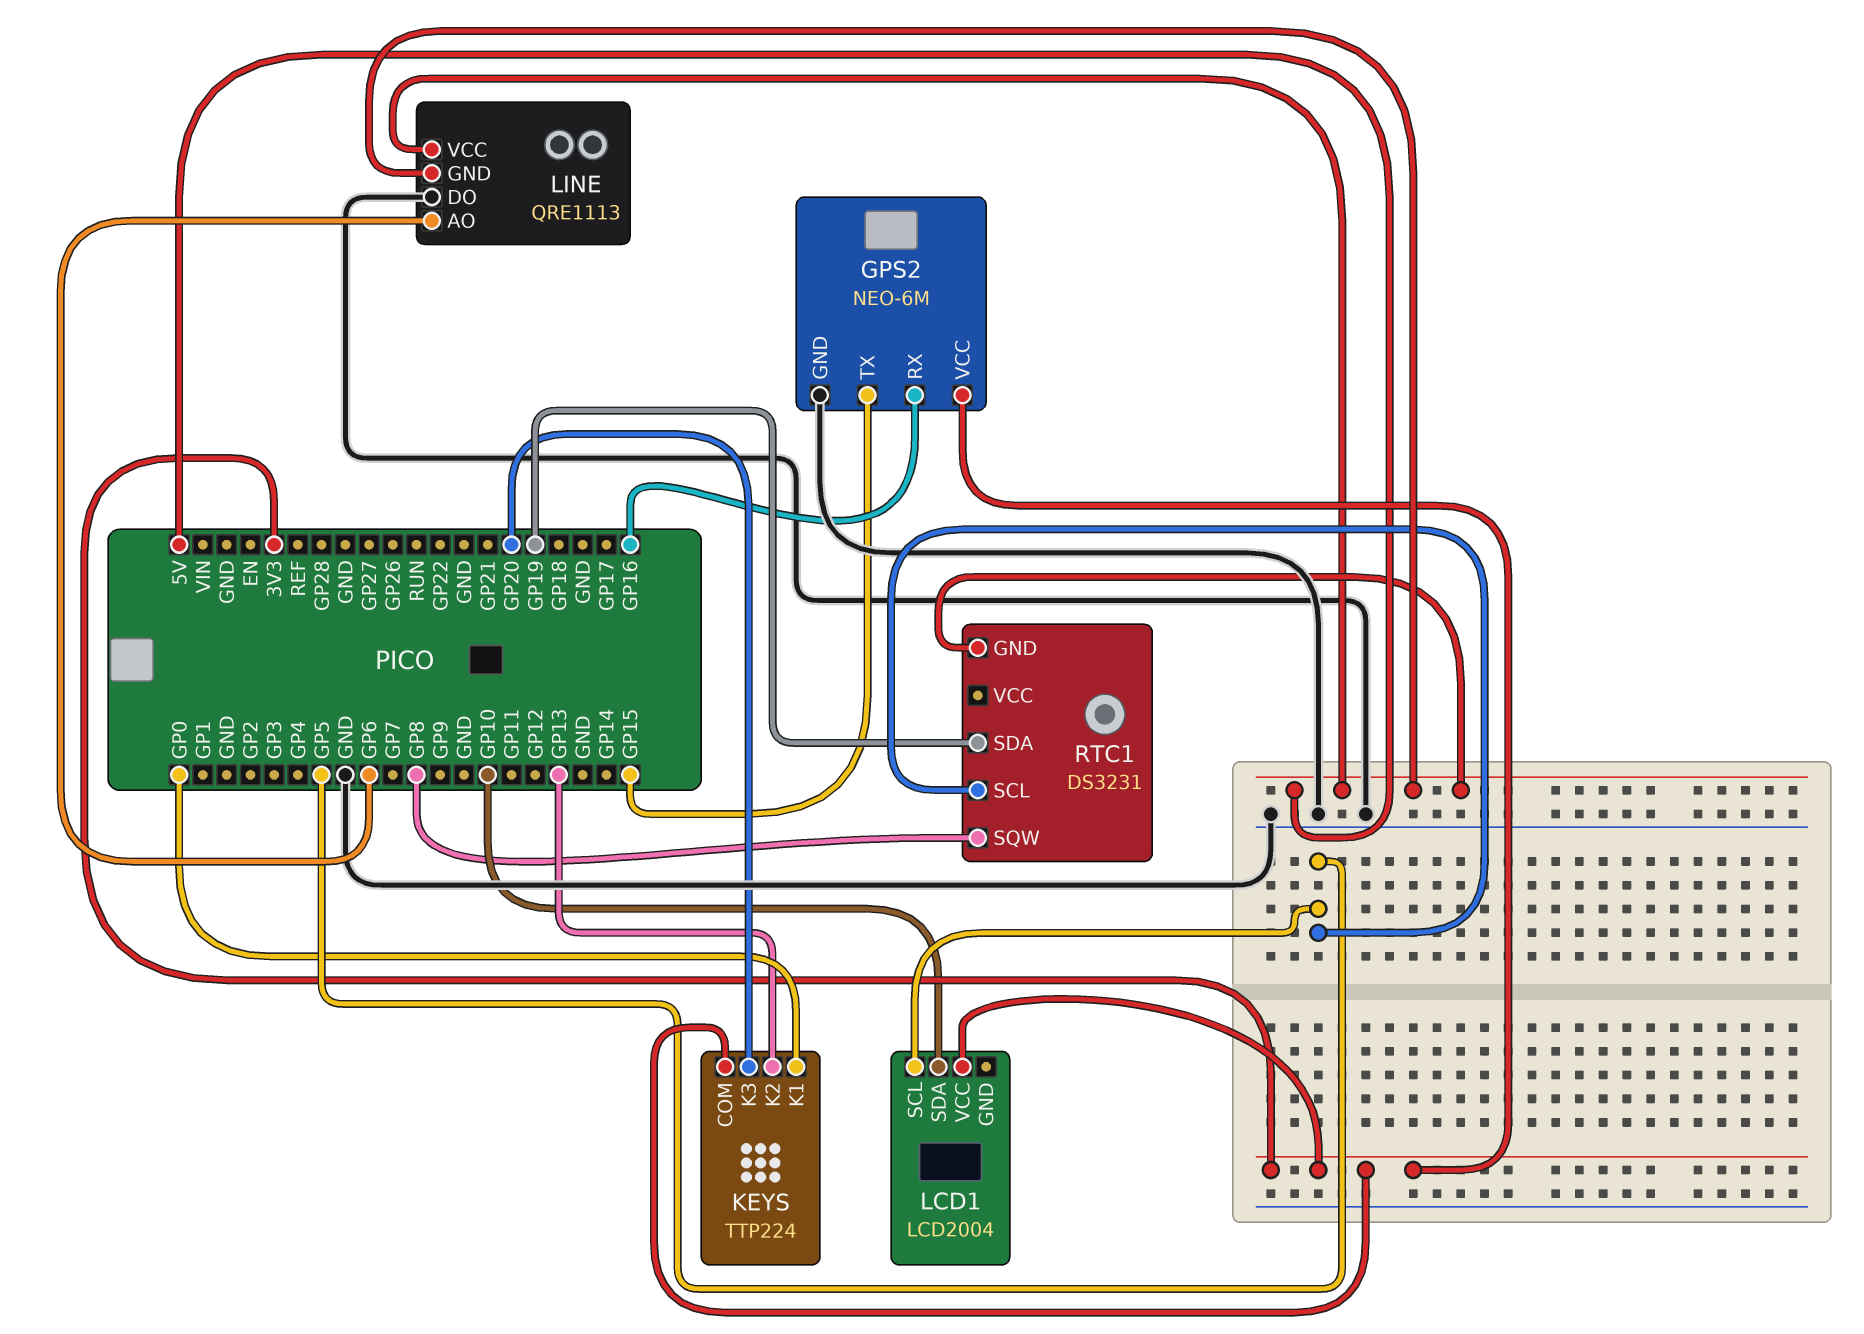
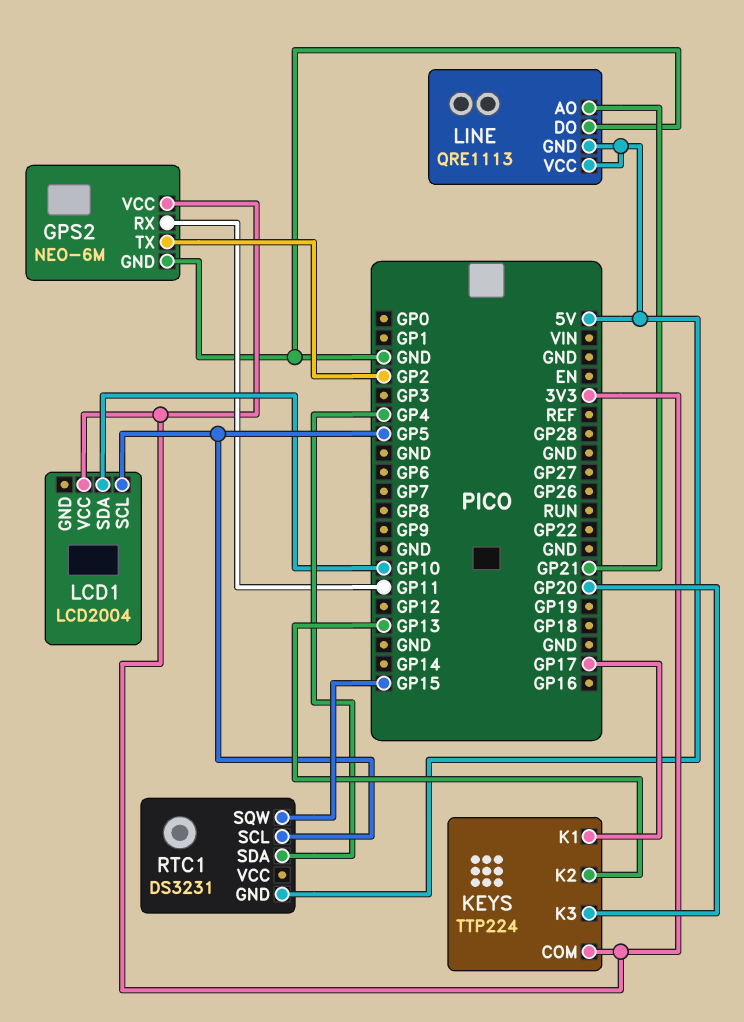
GPS2 pin RX: GP16 -> GP11
GPS2 pin TX: GP15 -> GP2
KEYS pin K1: GP0 -> GP17
LINE pin AO: GP6 -> GP21
RTC1 pin SDA: GP19 -> GP4
RTC1 pin SQW: GP8 -> GP15

